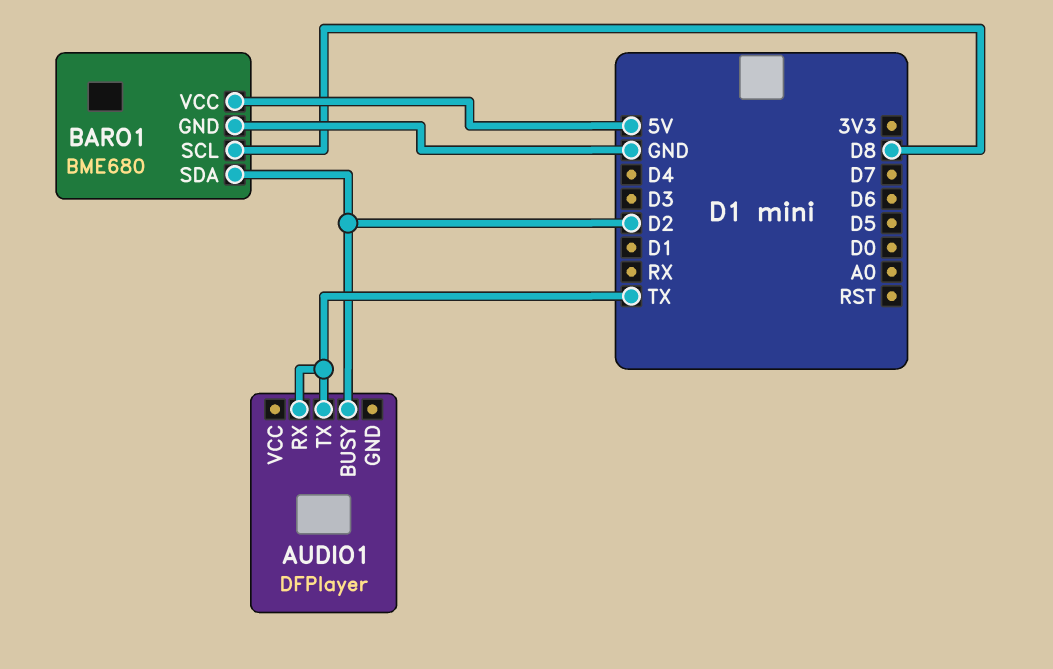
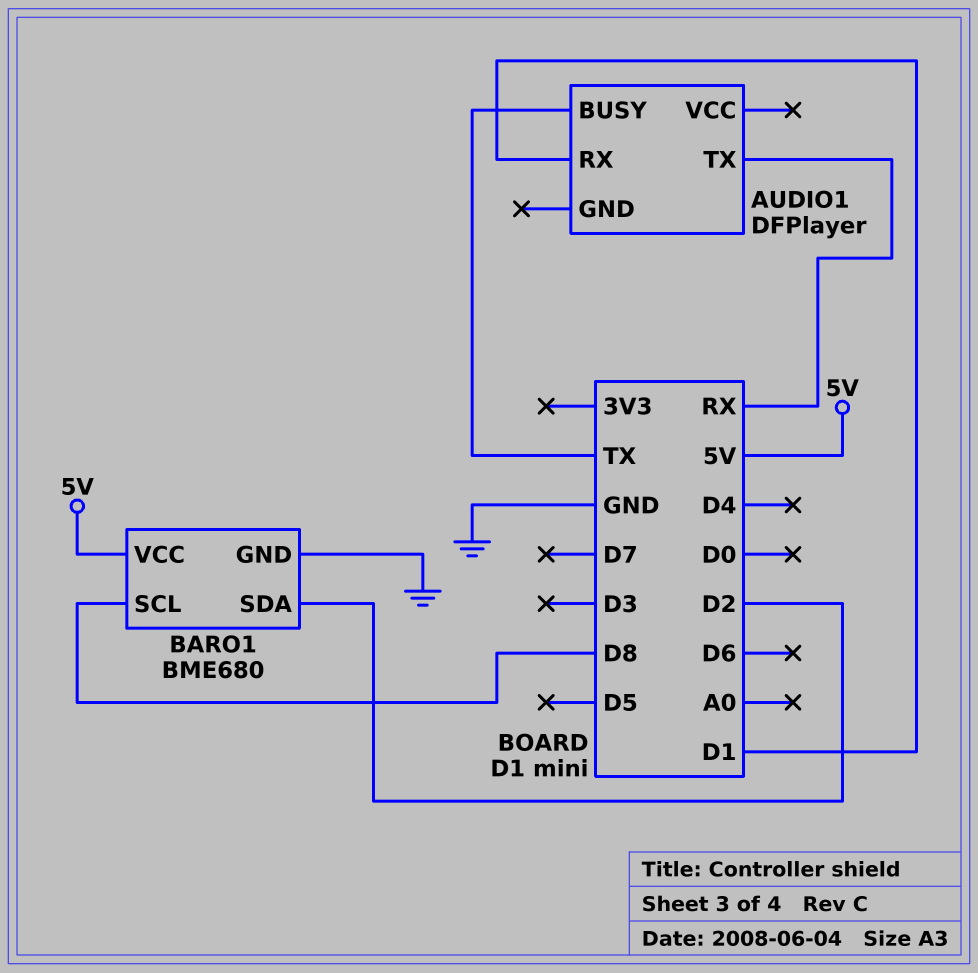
AUDIO1 pin BUSY: D2 -> TX
AUDIO1 pin RX: TX -> D1
AUDIO1 pin TX: TX -> RX

